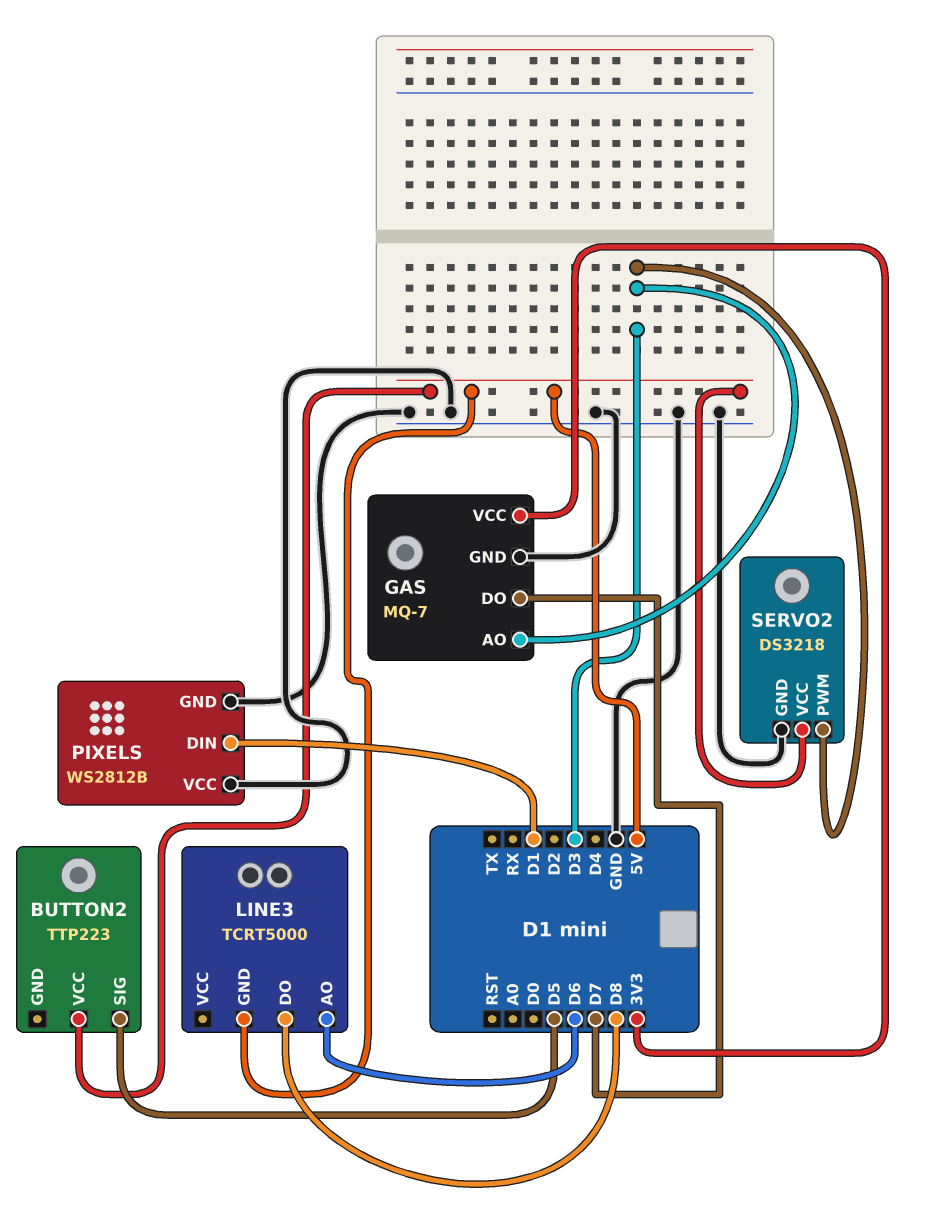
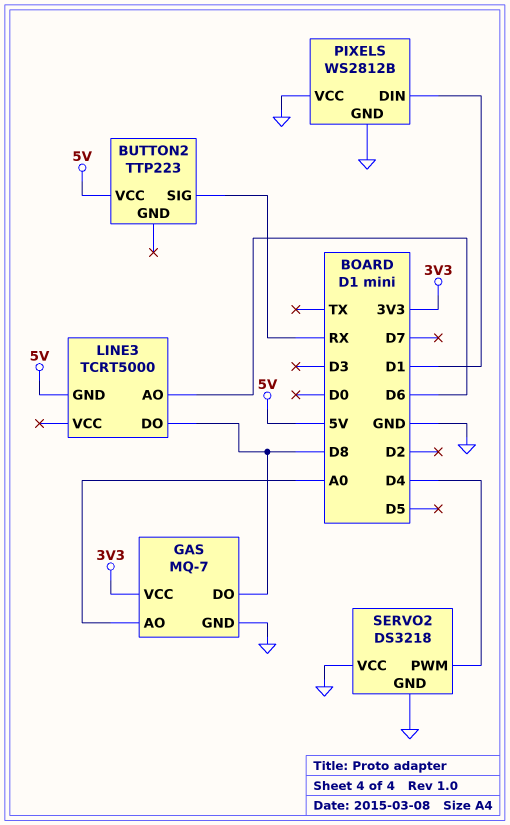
BUTTON2 pin SIG: D5 -> RX
GAS pin AO: D3 -> A0
GAS pin DO: D7 -> D8
SERVO2 pin PWM: D3 -> D4
SERVO2 pin VCC: 5V -> GND

